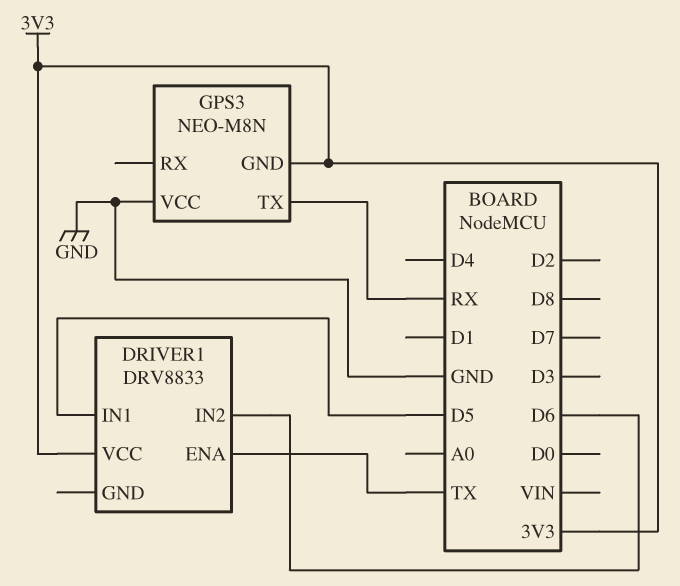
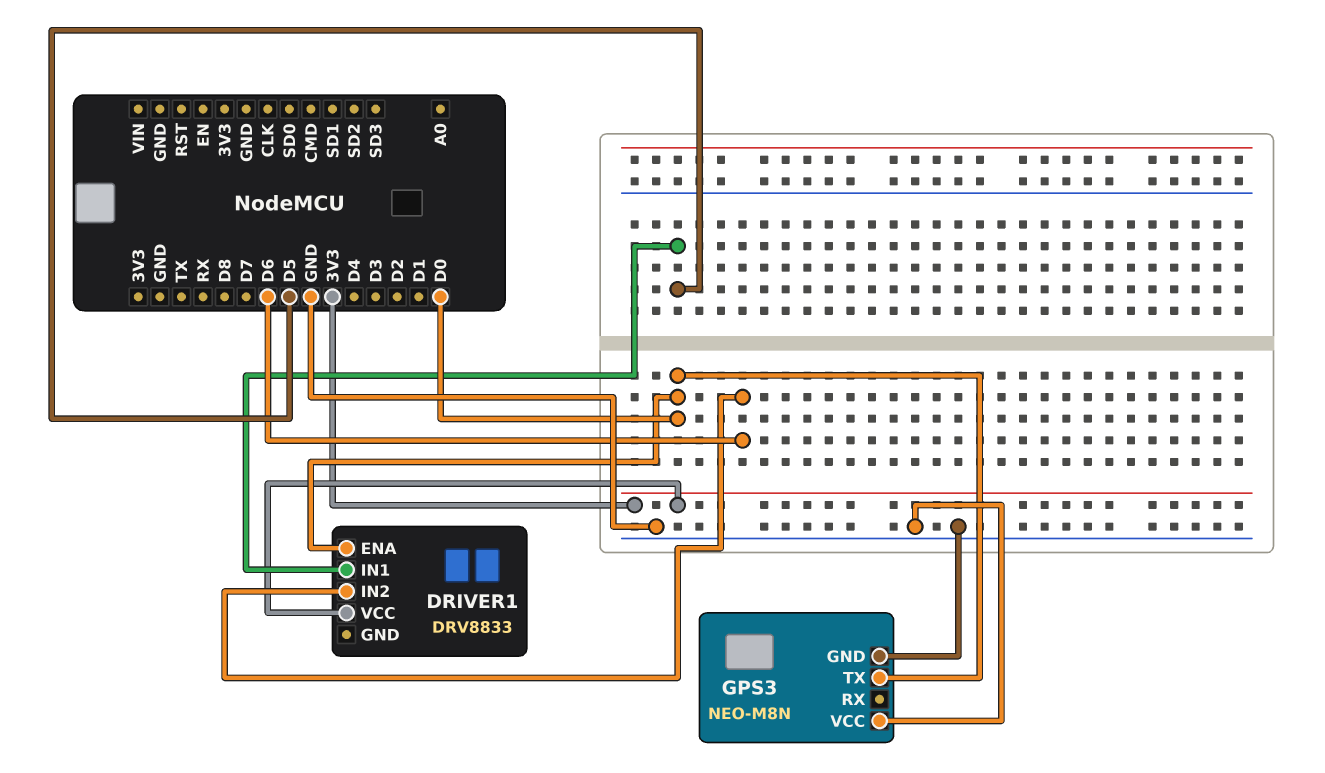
DRIVER1 pin ENA: TX -> D0
GPS3 pin GND: 3V3 -> GND
GPS3 pin TX: RX -> D0

